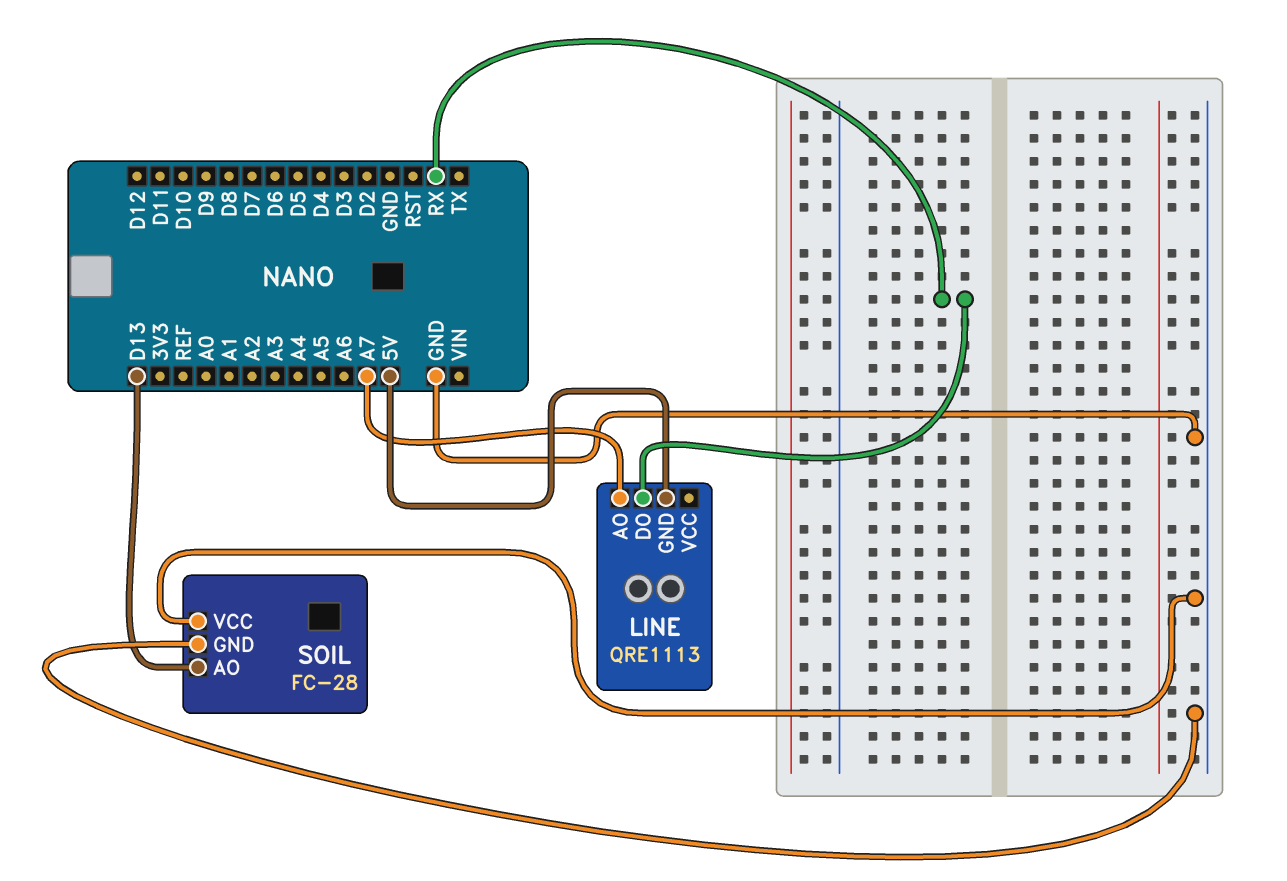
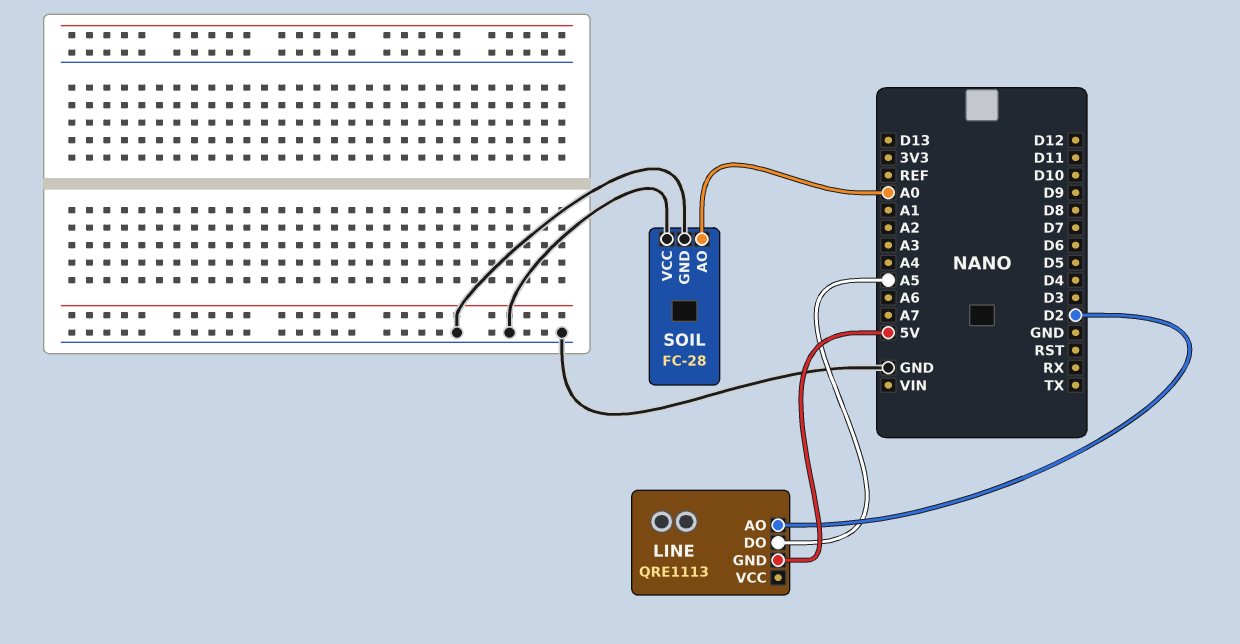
LINE pin AO: A7 -> D2
LINE pin DO: RX -> A5
SOIL pin AO: D13 -> A0

